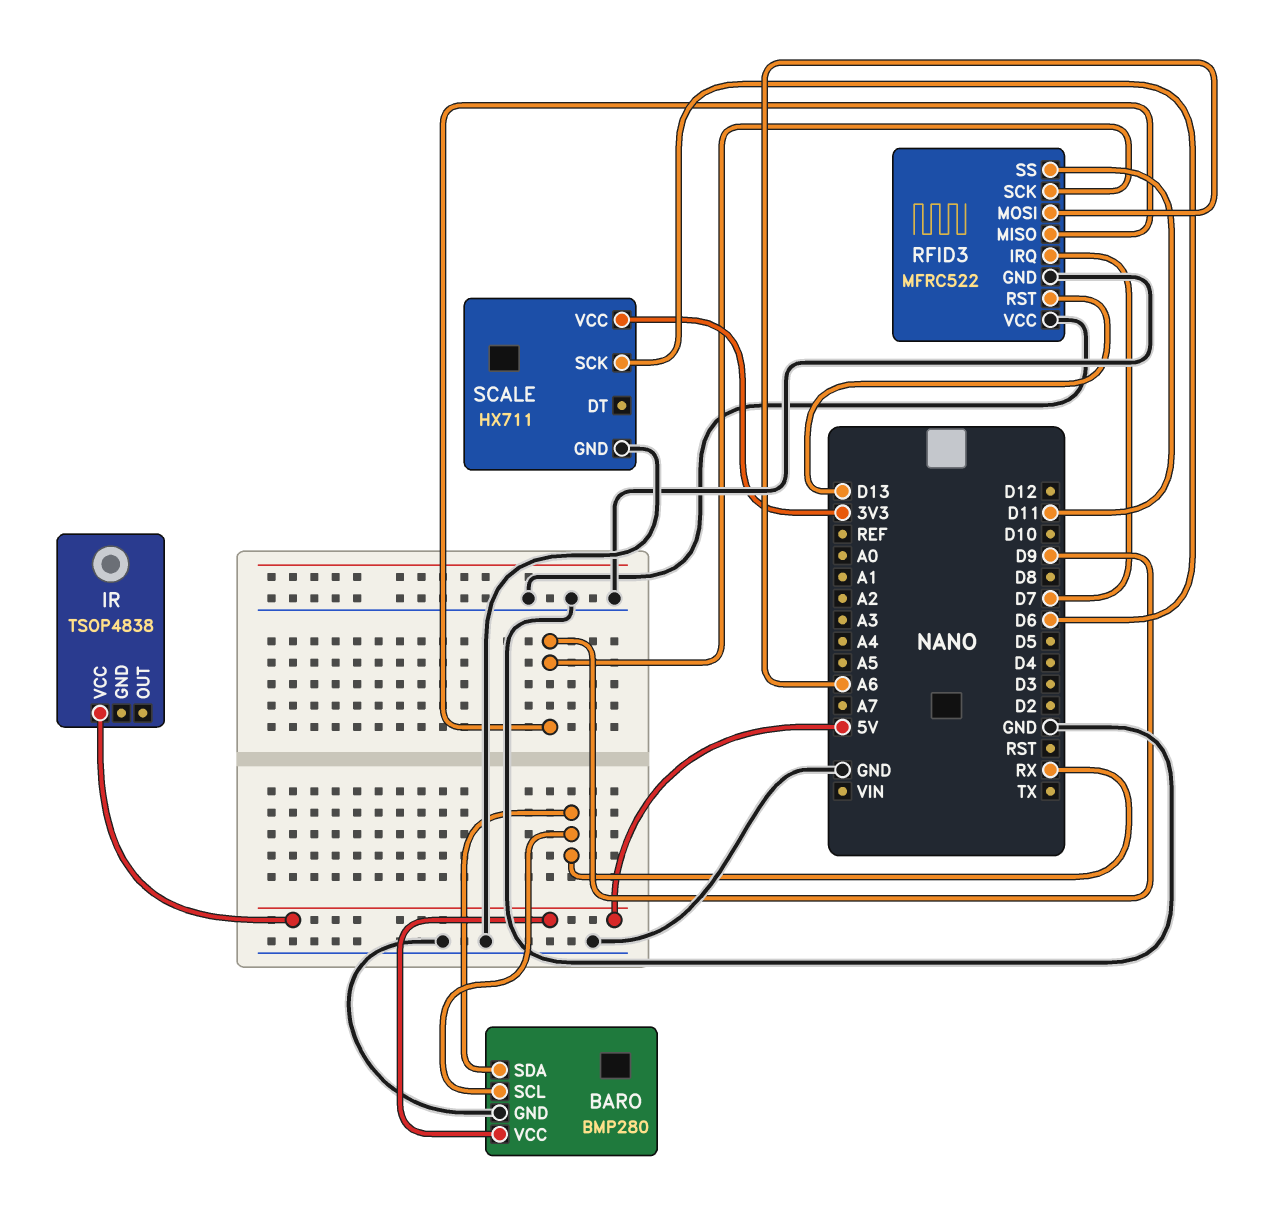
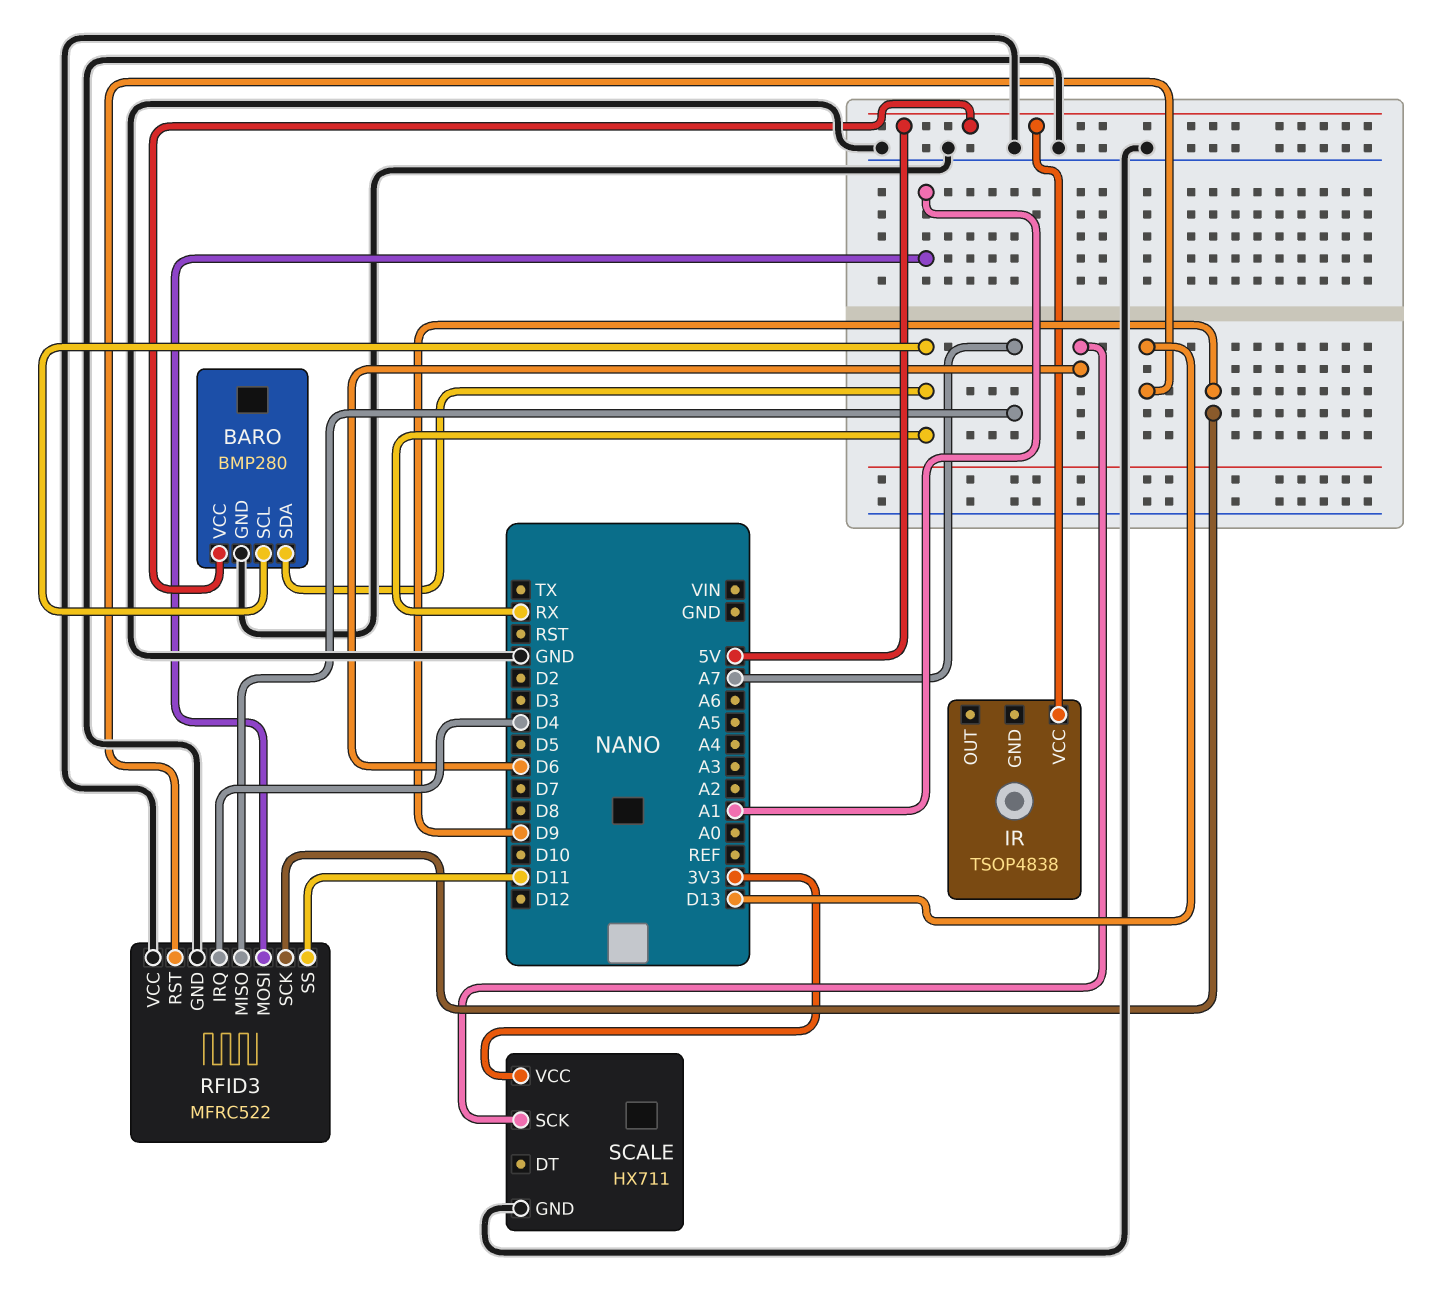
RFID3 pin IRQ: D7 -> D4
RFID3 pin MISO: D9 -> A7
RFID3 pin MOSI: A6 -> A1

